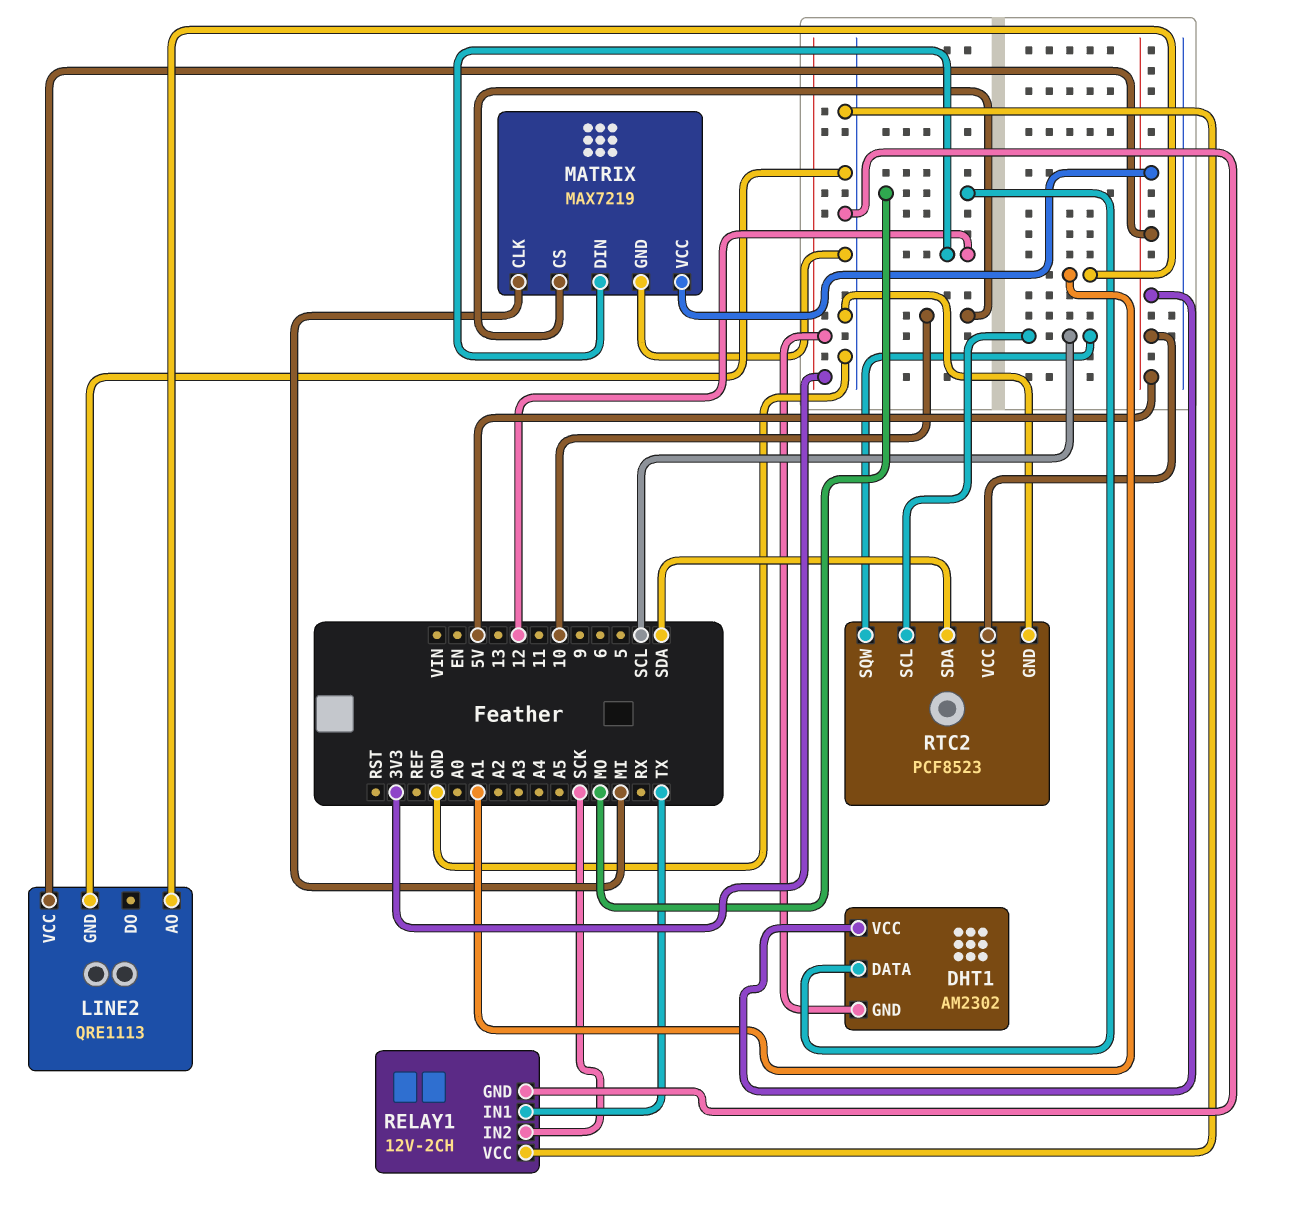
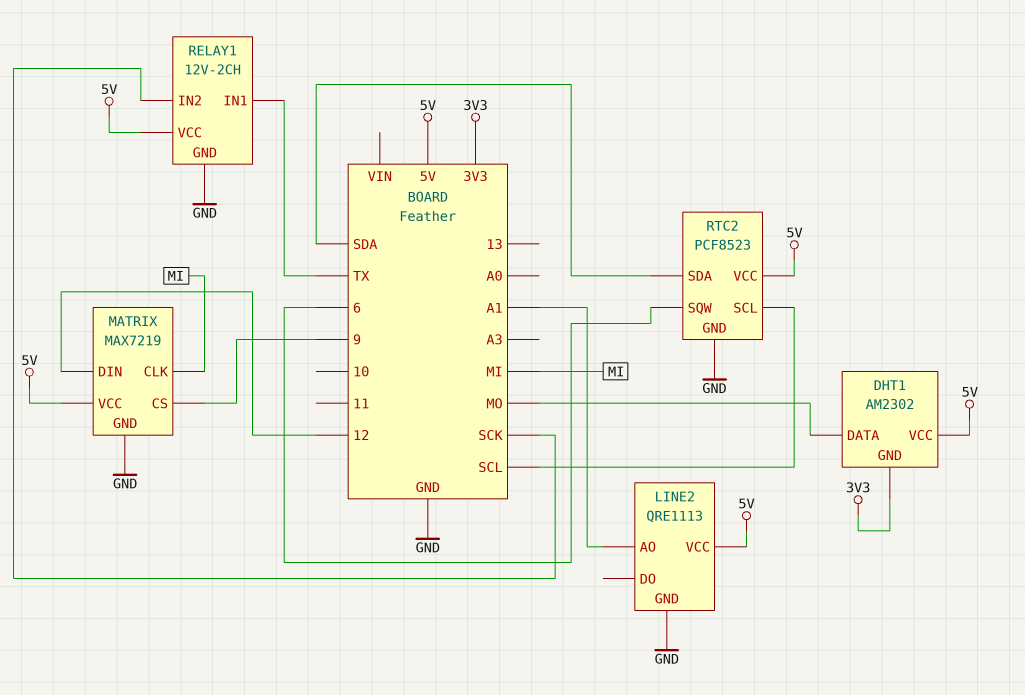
MATRIX pin CS: 10 -> 9
RELAY1 pin VCC: GND -> 5V
RTC2 pin SQW: SCL -> 6

